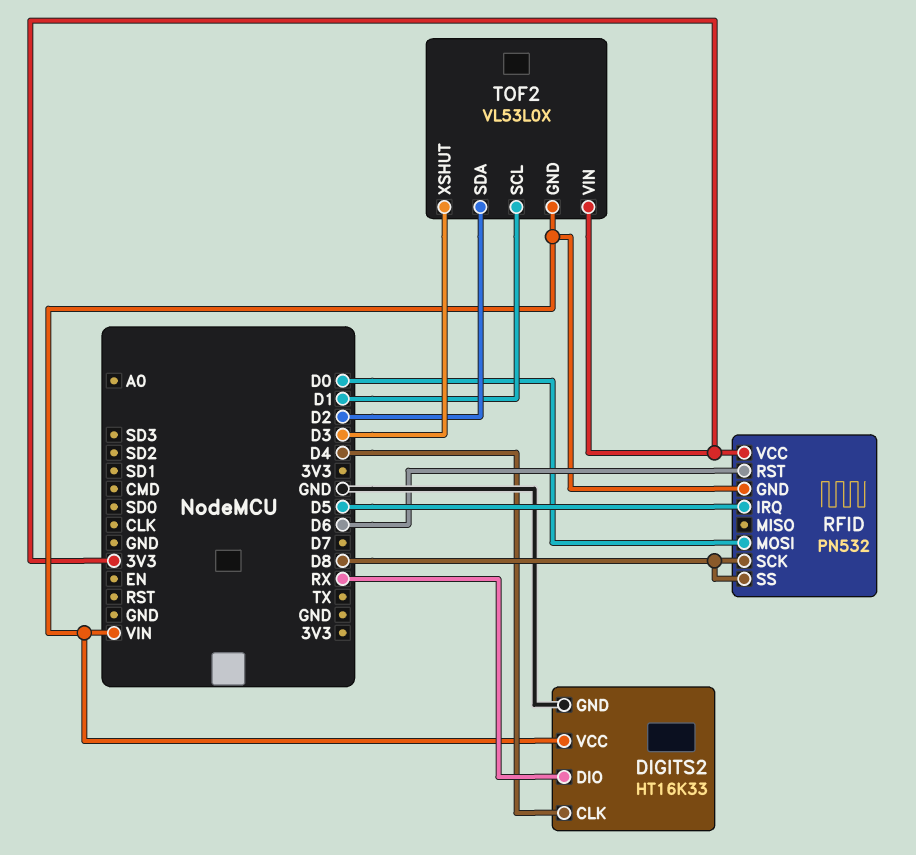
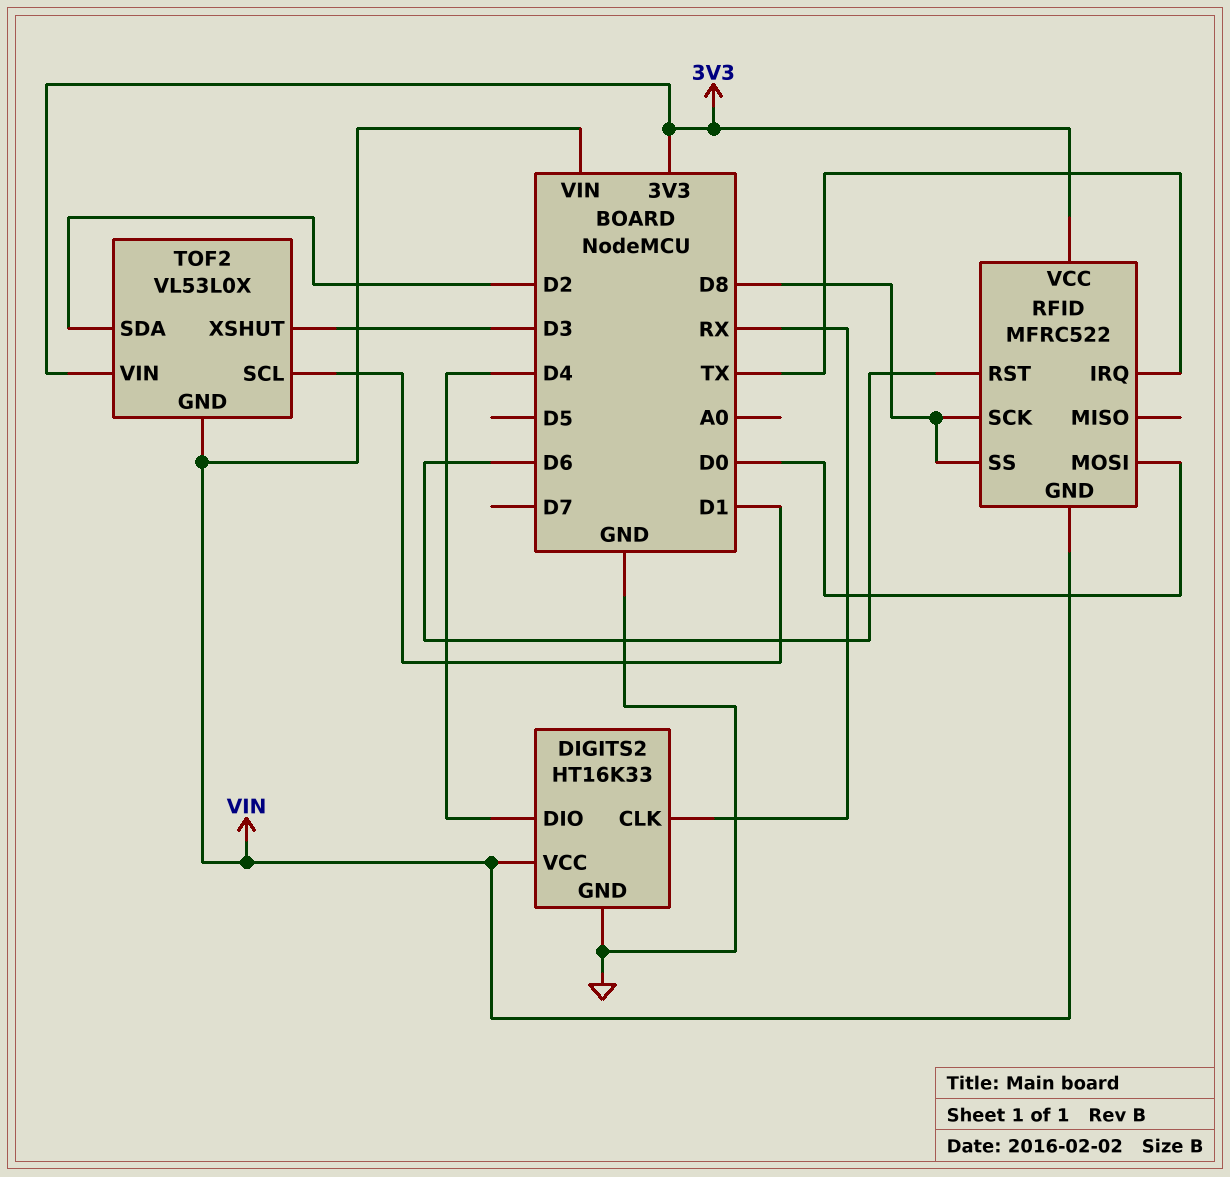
DIGITS2 pin CLK: D4 -> RX
DIGITS2 pin DIO: RX -> D4
RFID: PN532 -> MFRC522
RFID pin IRQ: D5 -> TX

